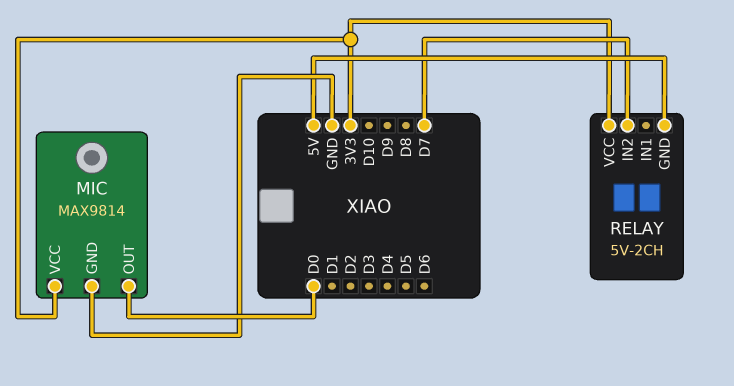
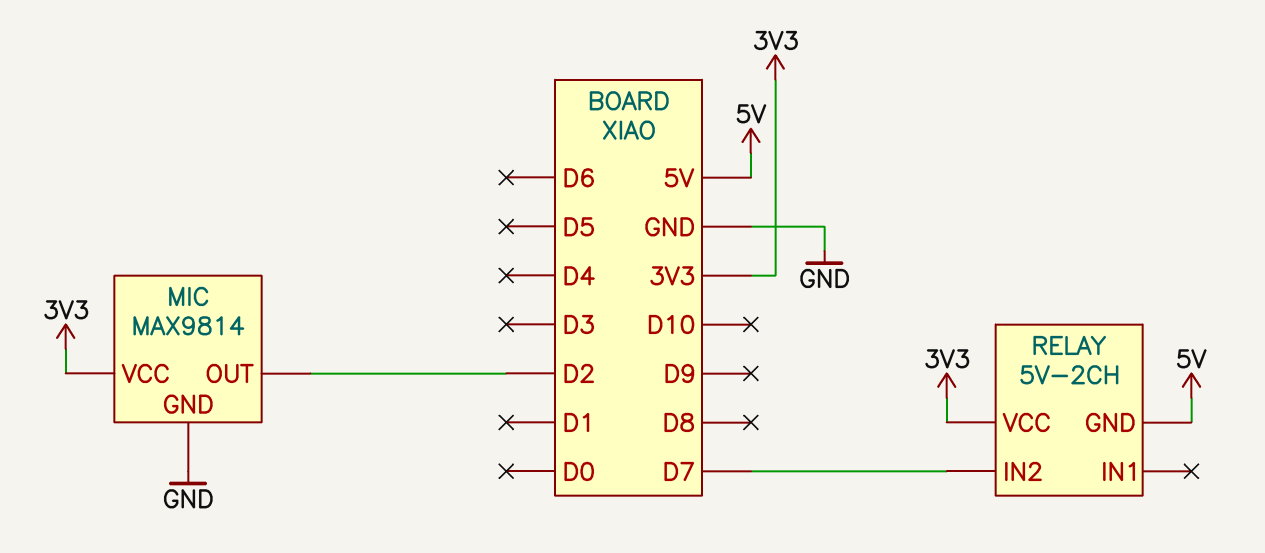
MIC pin OUT: D0 -> D2

